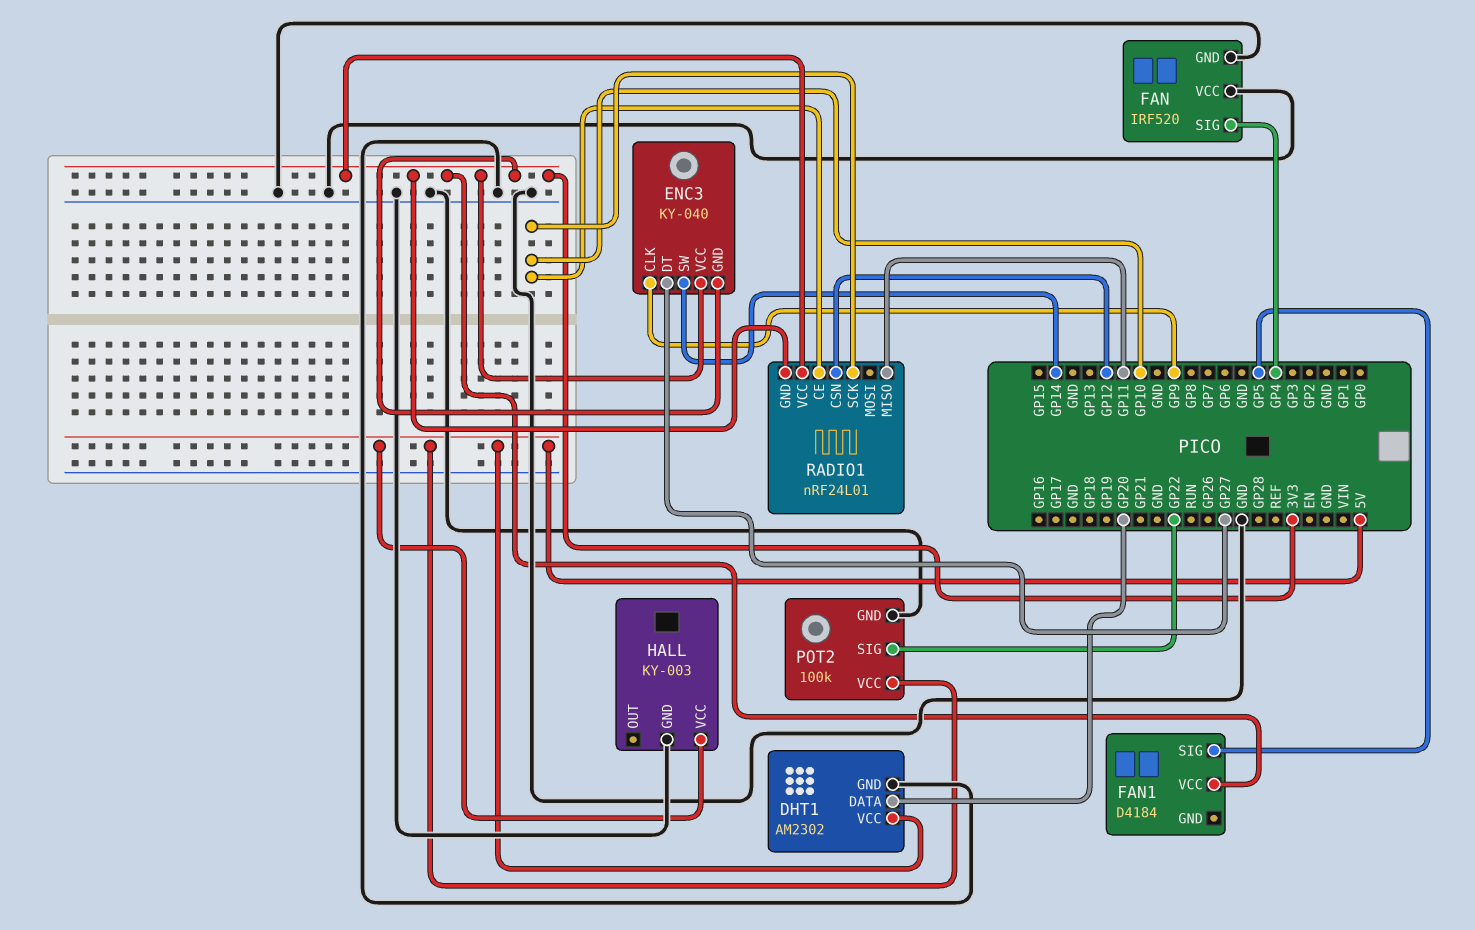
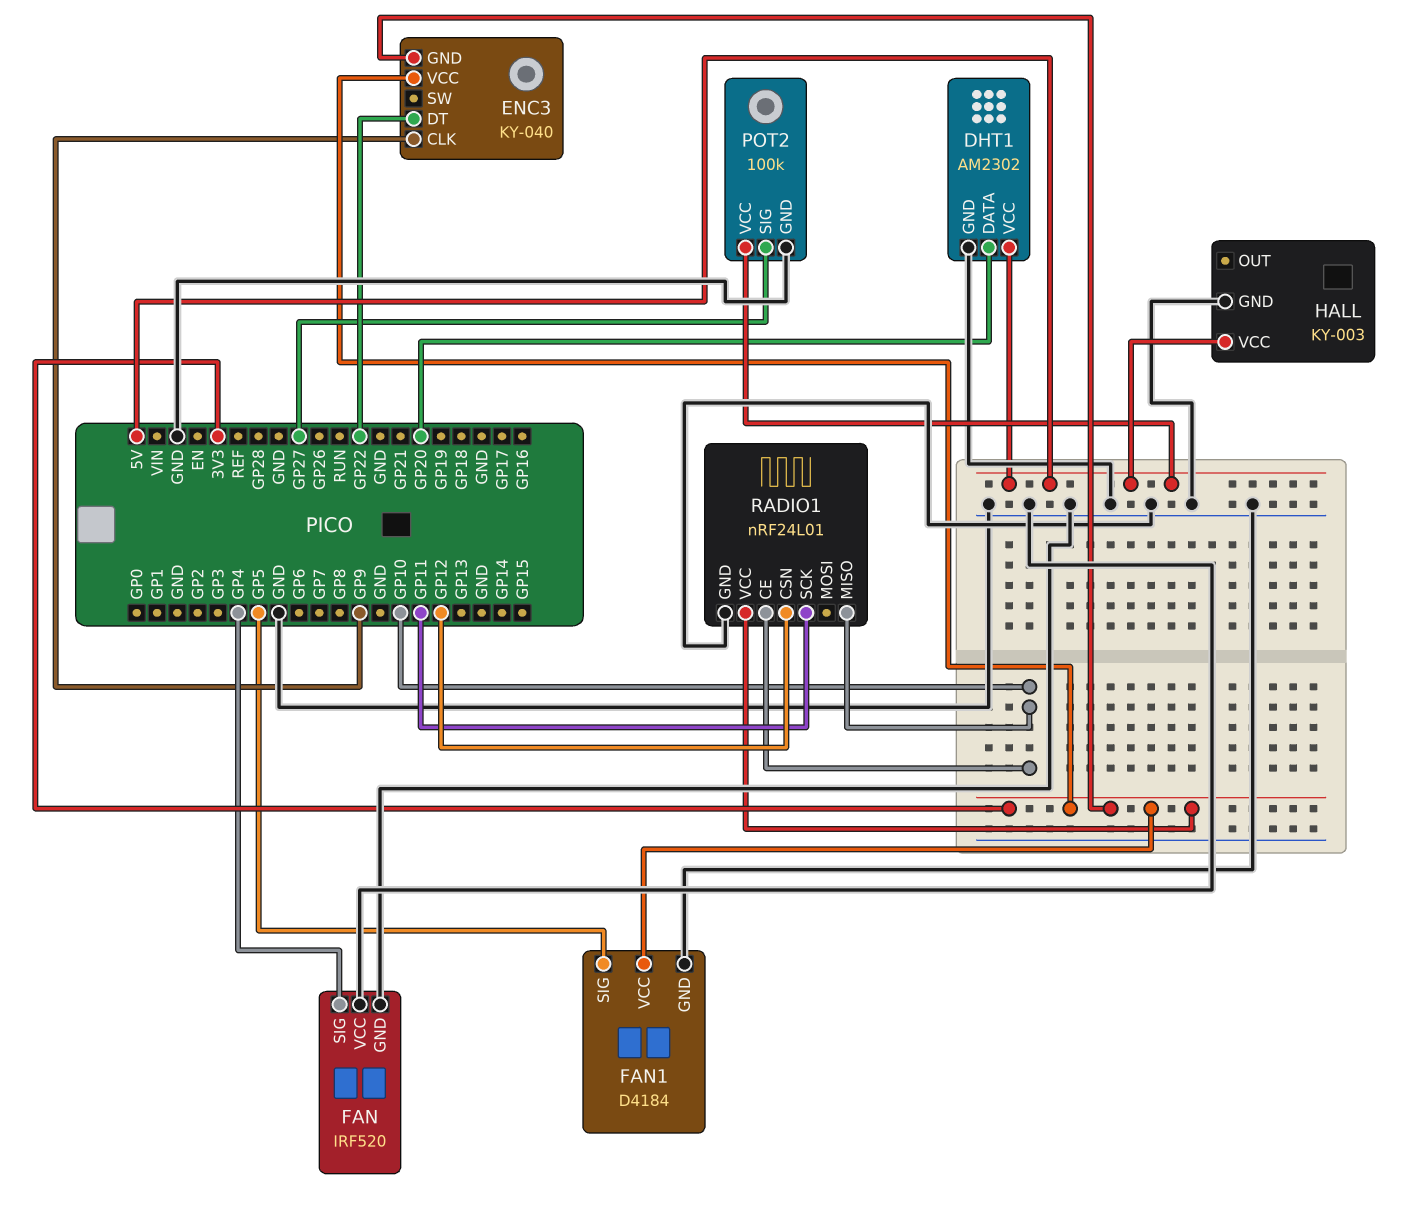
ENC3 pin DT: GP27 -> GP22
ENC3 pin SW: GP14 -> none
FAN1 pin GND: none -> GND
POT2 pin SIG: GP22 -> GP27
RADIO1 pin GND: 3V3 -> GND
RADIO1 pin MISO: GP11 -> GP10
RADIO1 pin SCK: GP10 -> GP11

